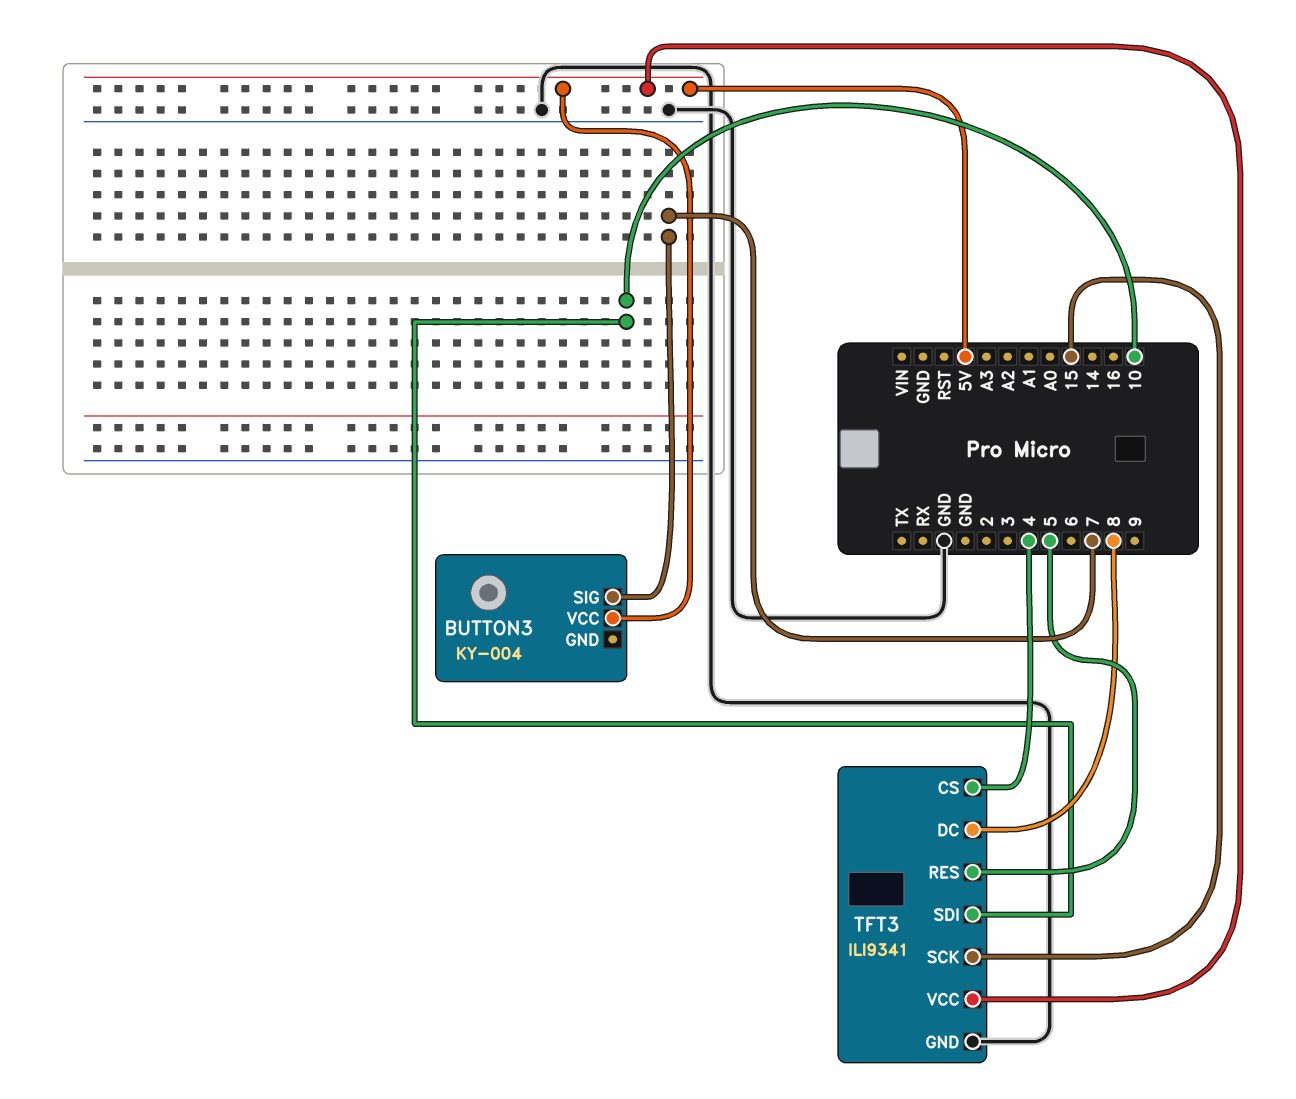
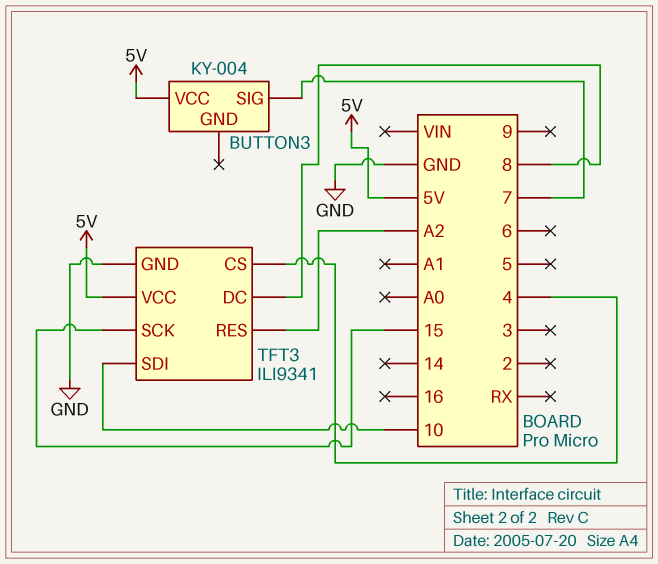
TFT3 pin RES: 5 -> A2

